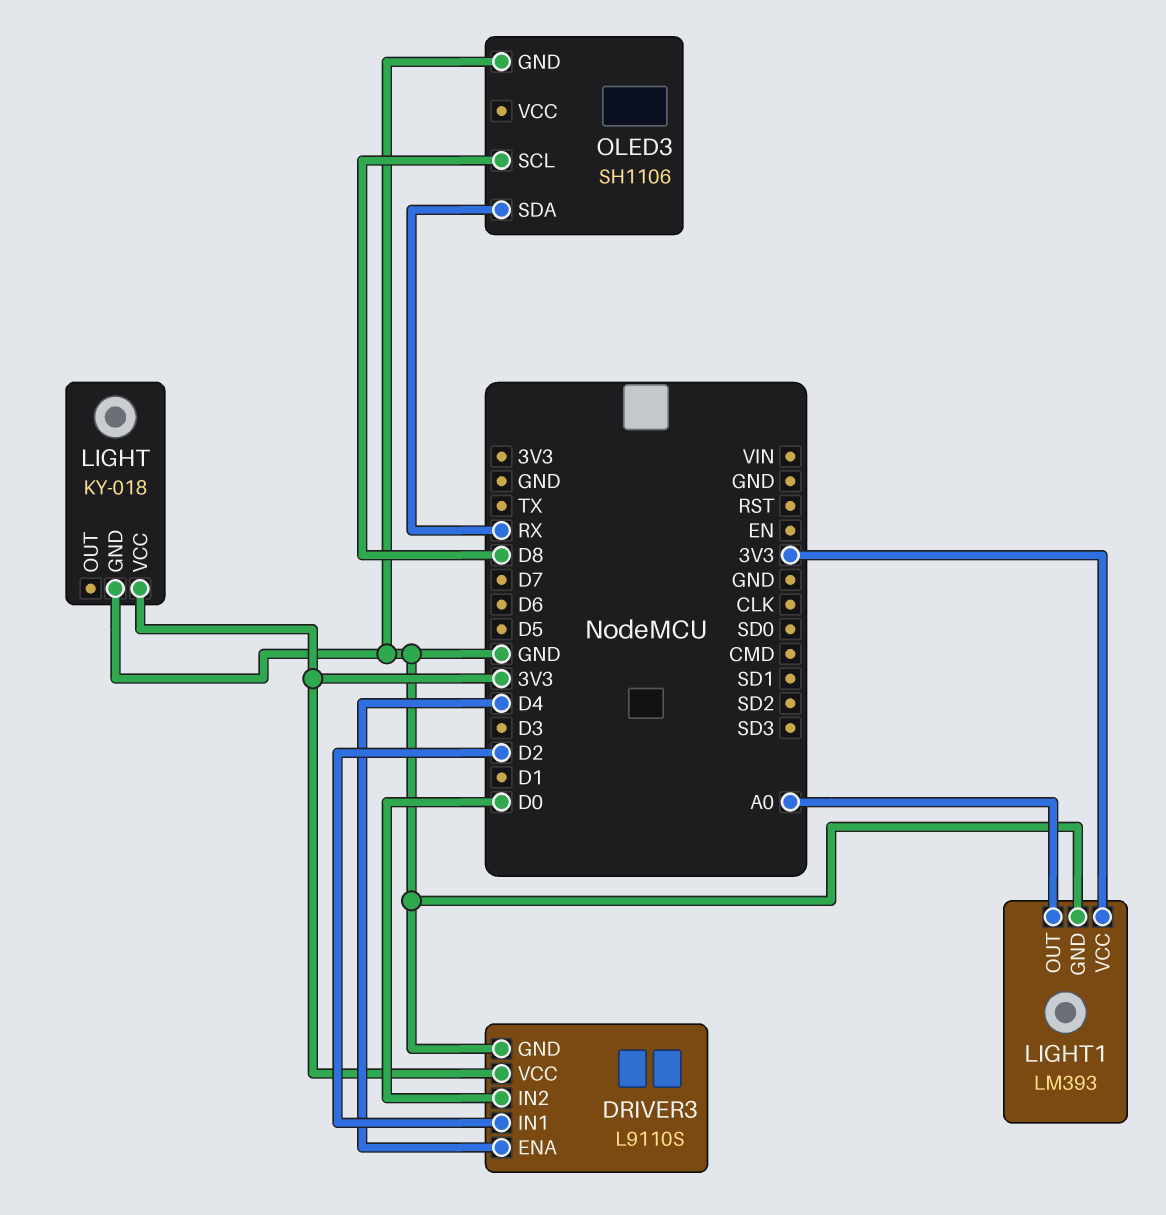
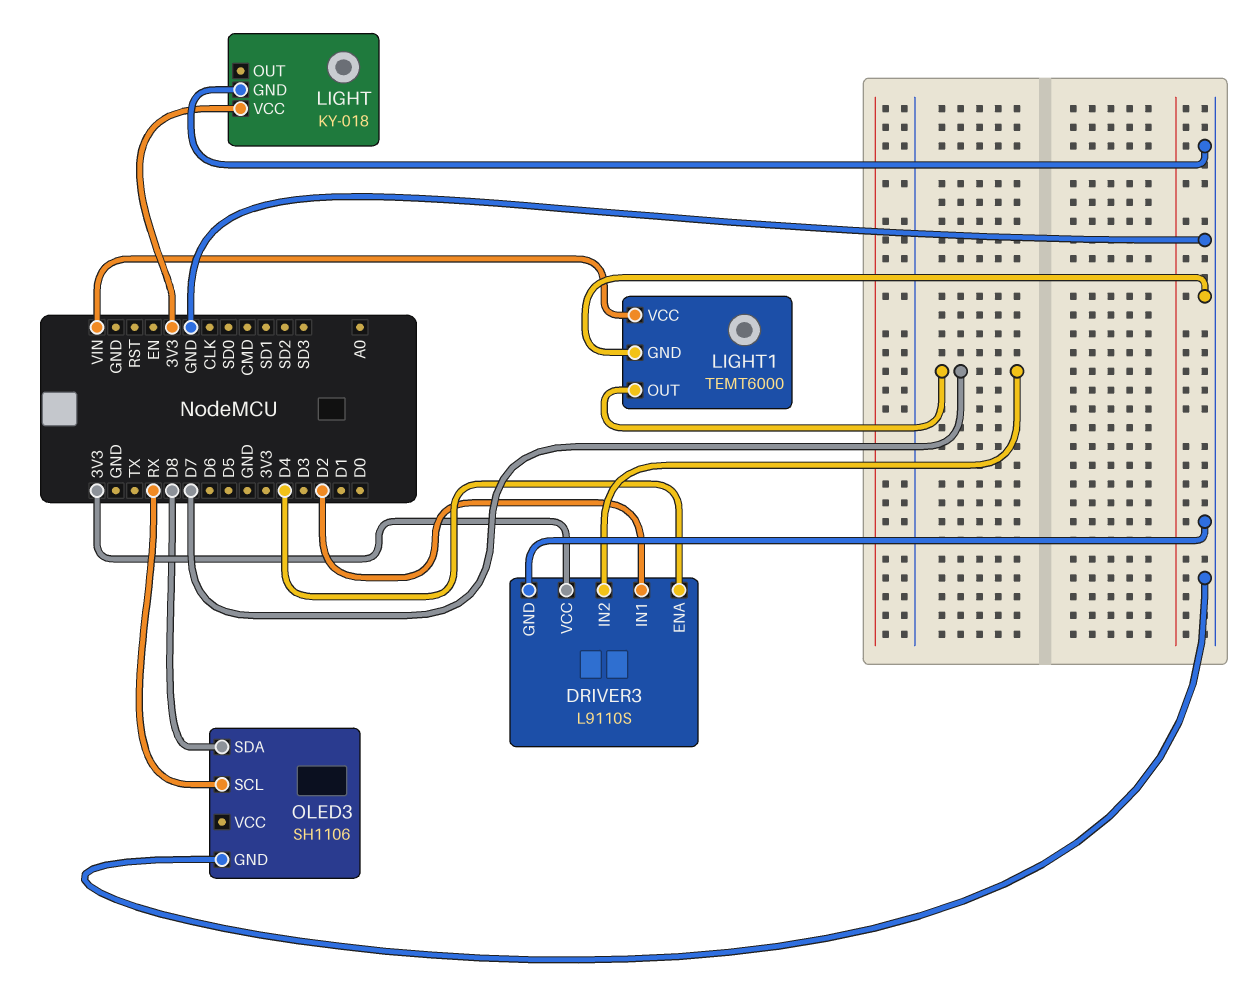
DRIVER3 pin IN2: D0 -> D7
LIGHT1: LM393 -> TEMT6000
LIGHT1 pin OUT: A0 -> D7
LIGHT1 pin VCC: 3V3 -> VIN
OLED3 pin SCL: D8 -> RX
OLED3 pin SDA: RX -> D8

